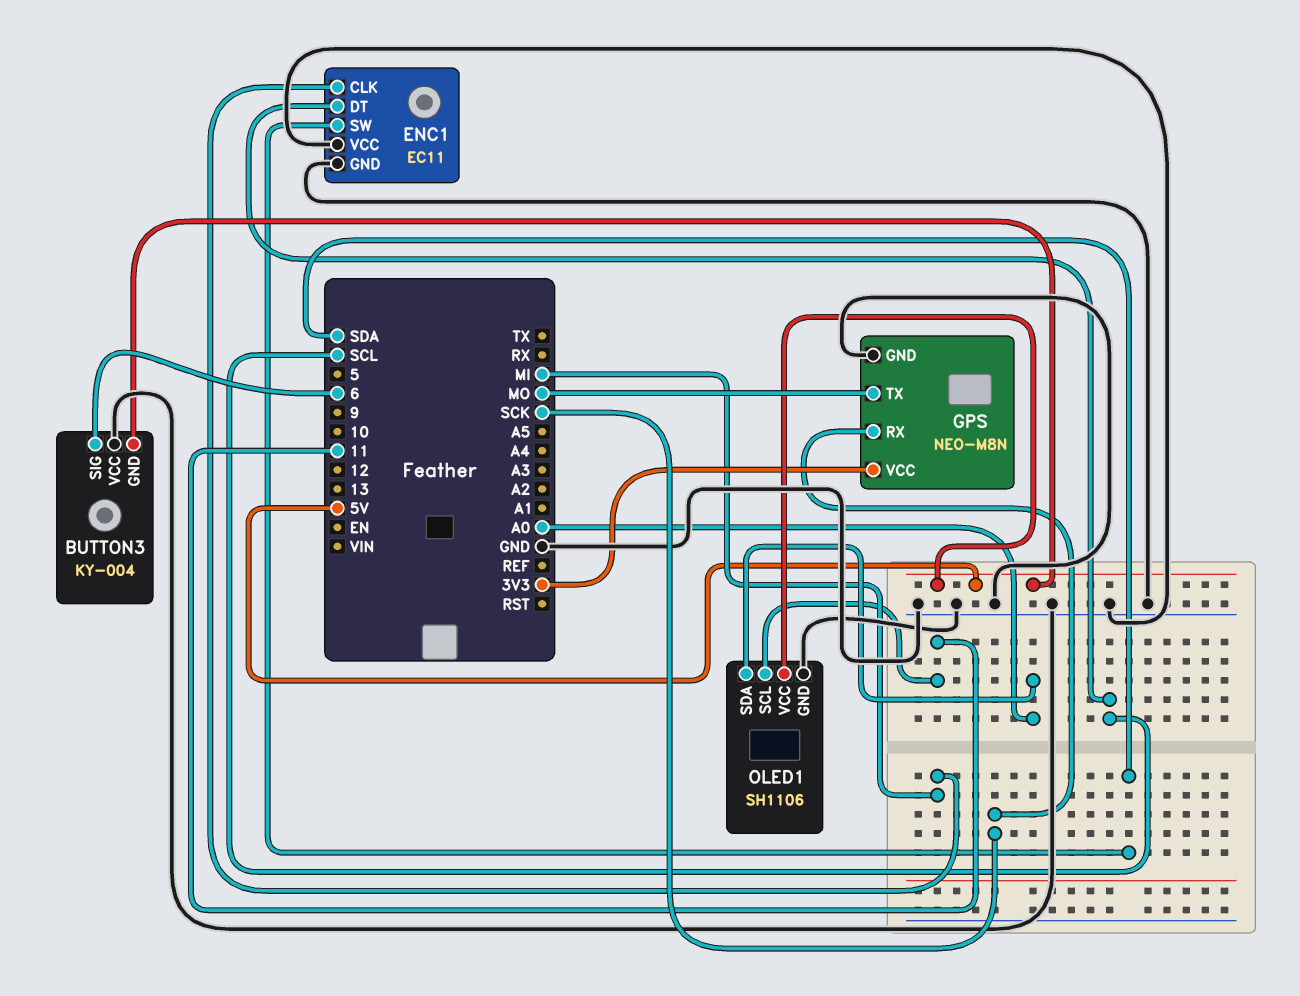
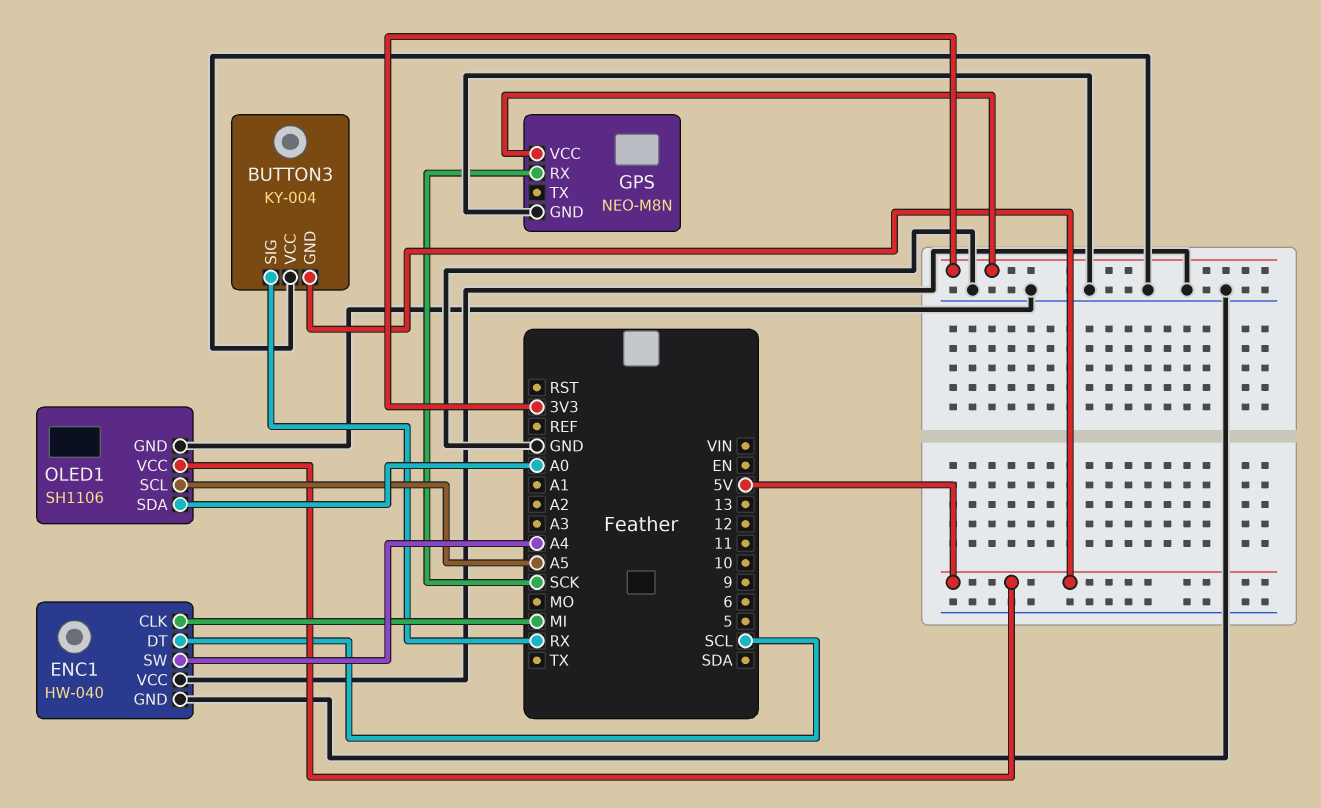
BUTTON3 pin SIG: 6 -> RX
ENC1: EC11 -> HW-040
ENC1 pin SW: SDA -> A4
GPS pin TX: MO -> none
OLED1 pin SCL: 11 -> A5

